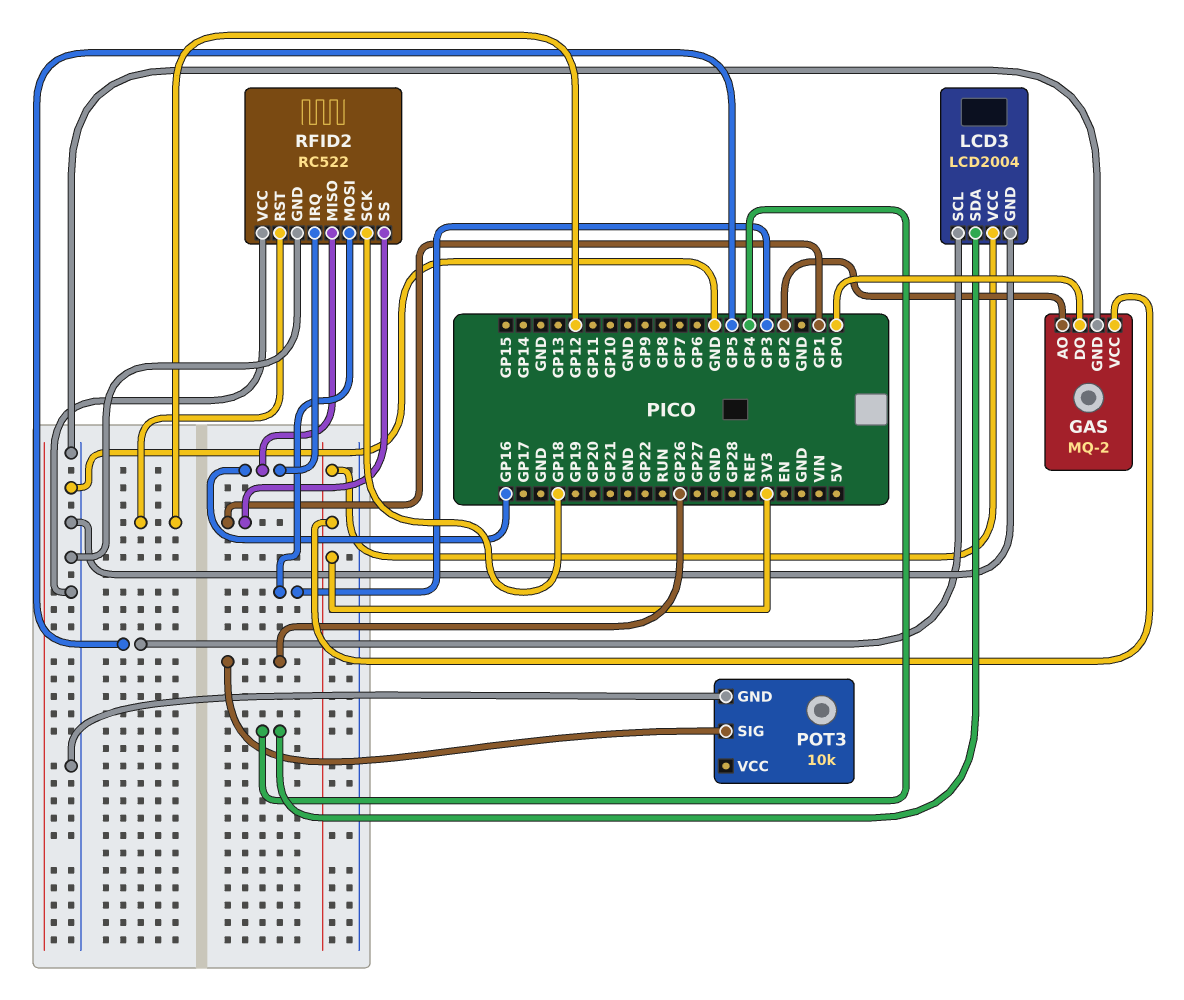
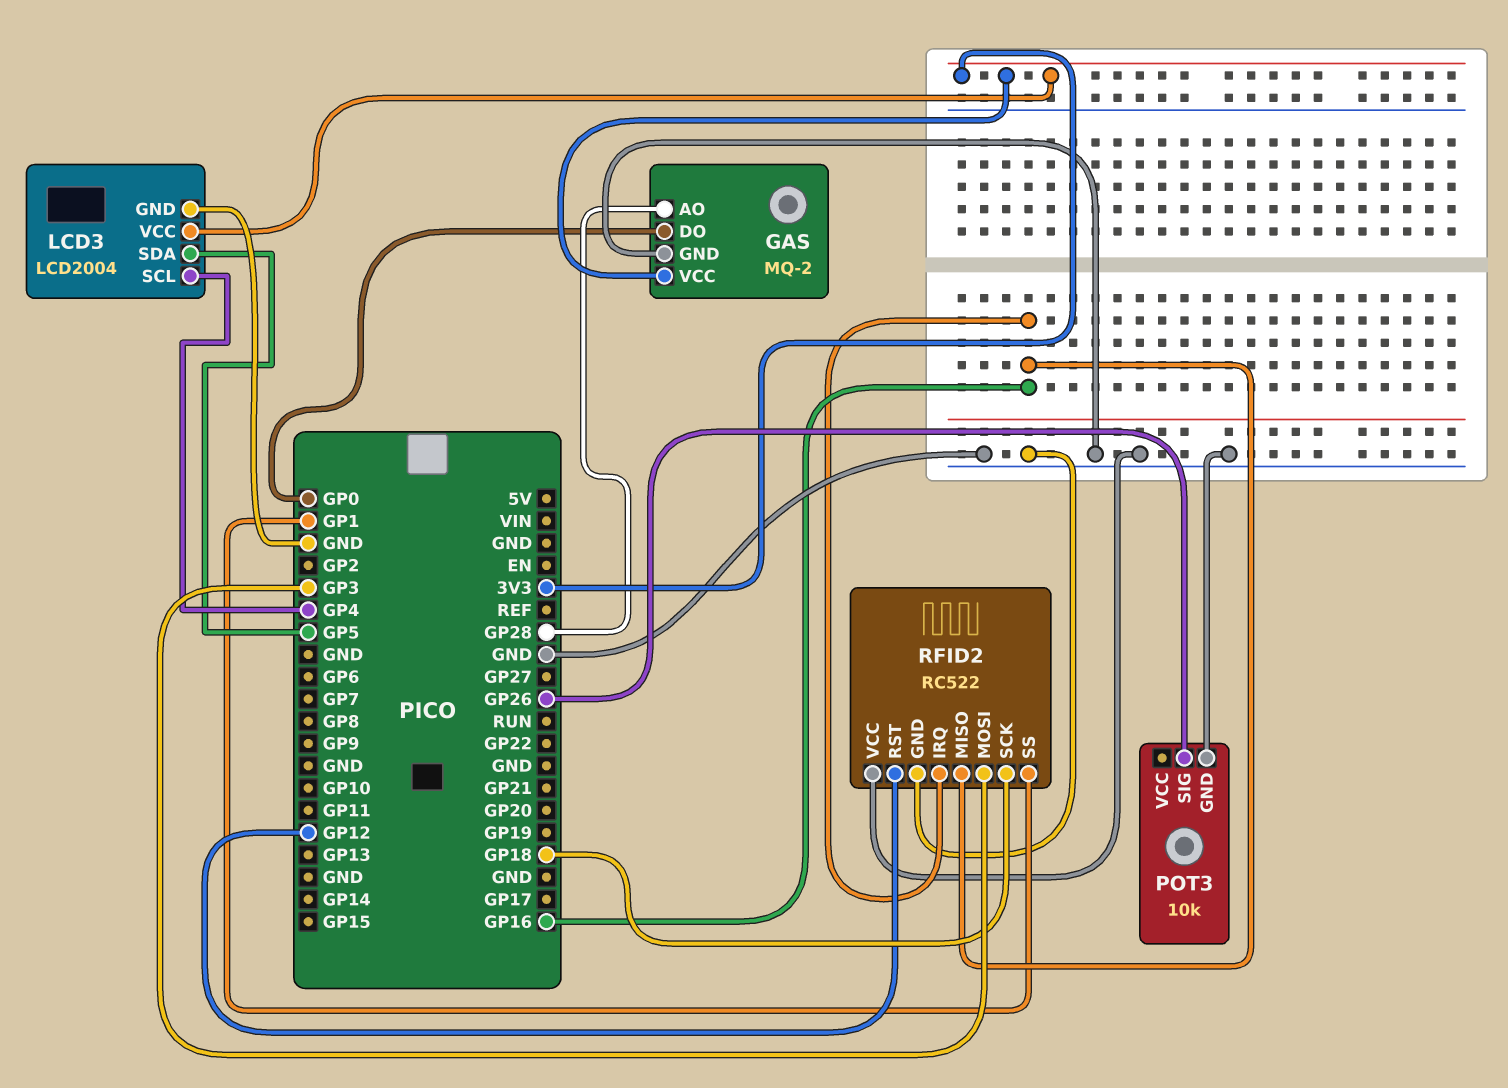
GAS pin AO: GP2 -> GP28
LCD3 pin SCL: GP5 -> GP4
LCD3 pin SDA: GP4 -> GP5

